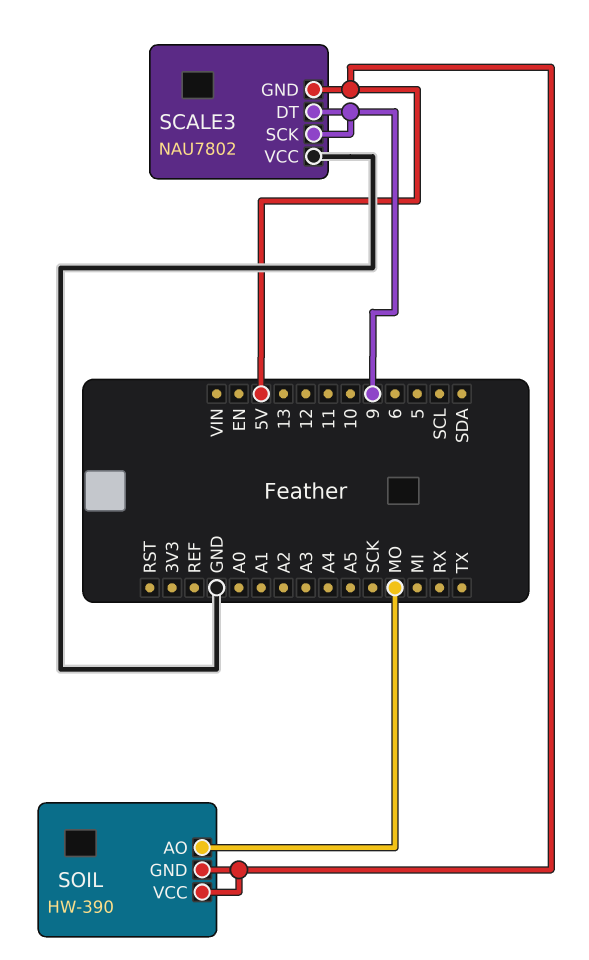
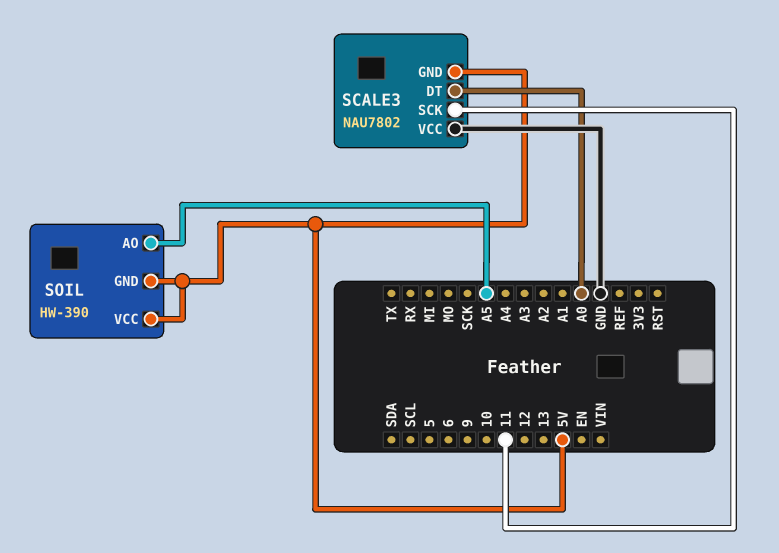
SCALE3 pin DT: 9 -> A0
SCALE3 pin SCK: 9 -> 11
SOIL pin AO: MO -> A5

